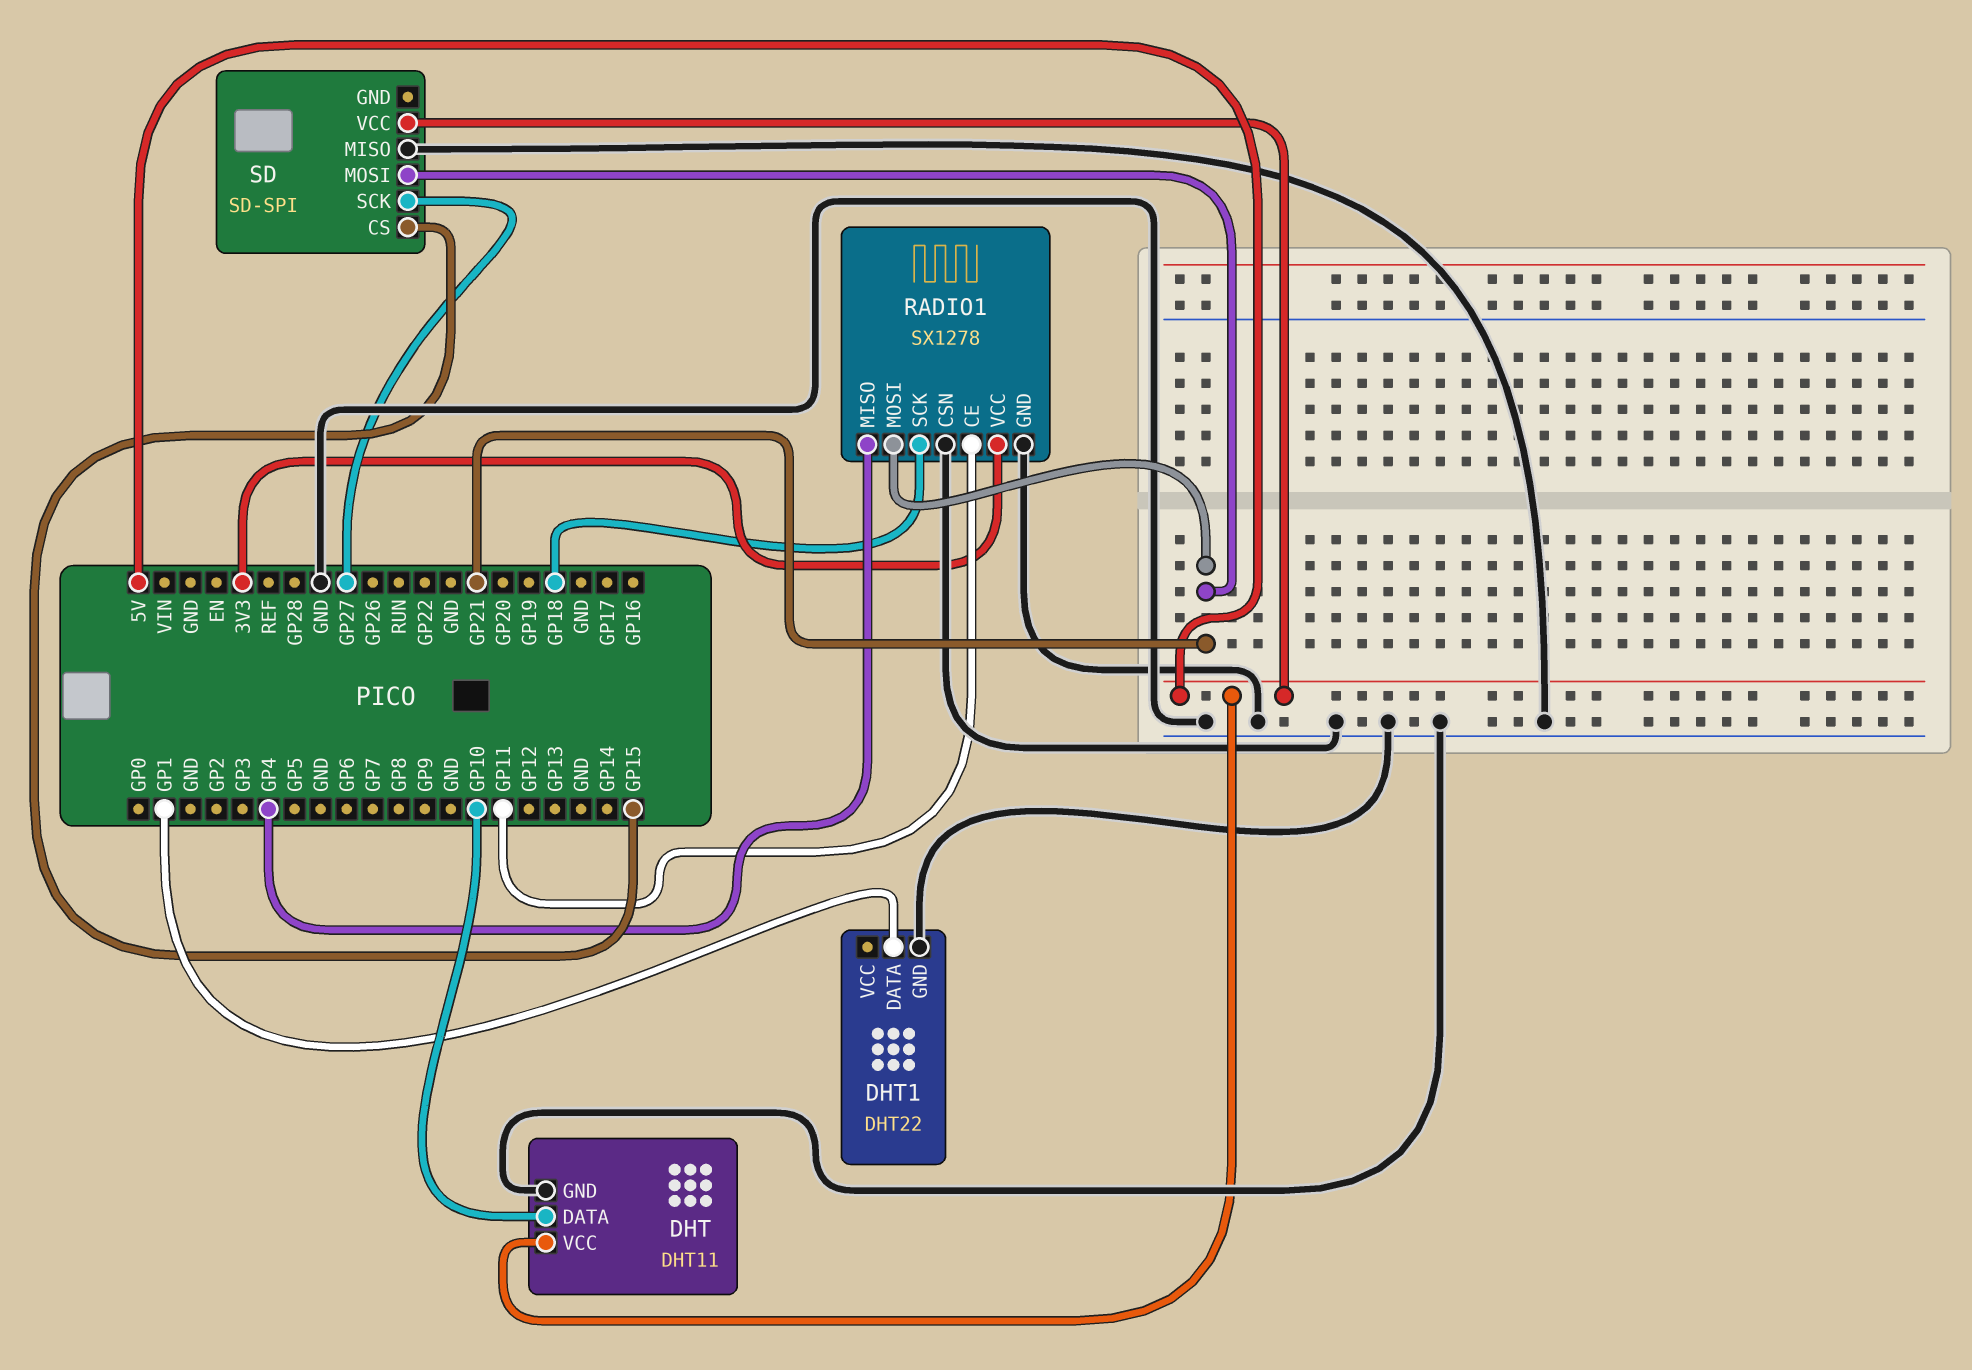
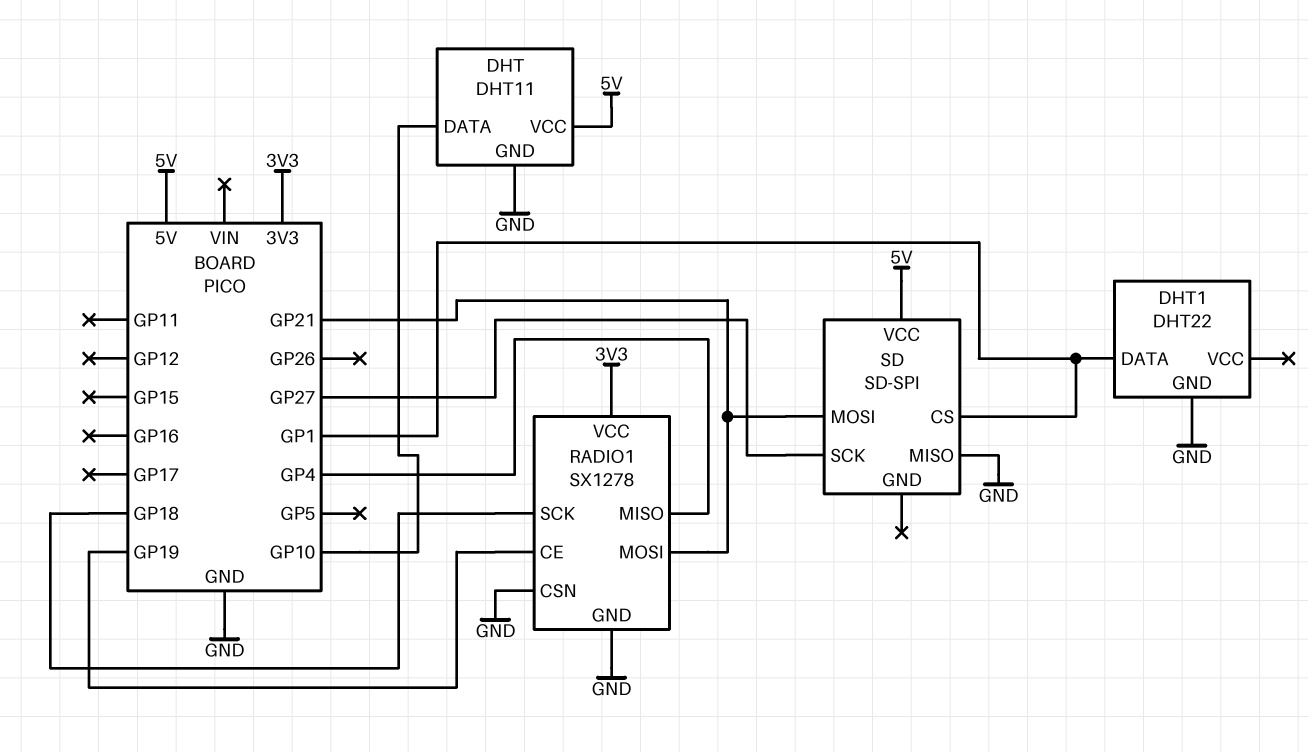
RADIO1 pin CE: GP11 -> GP19
SD pin CS: GP15 -> GP1

